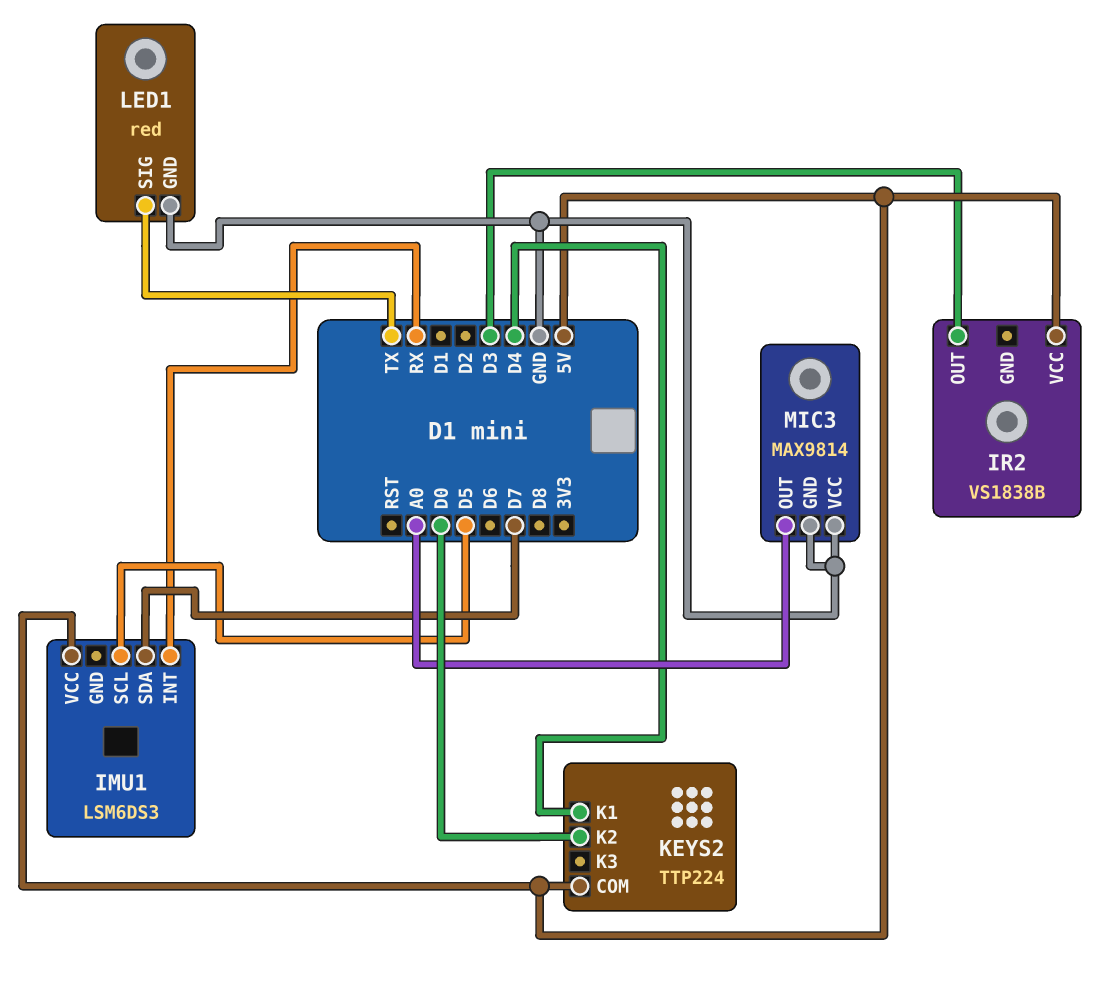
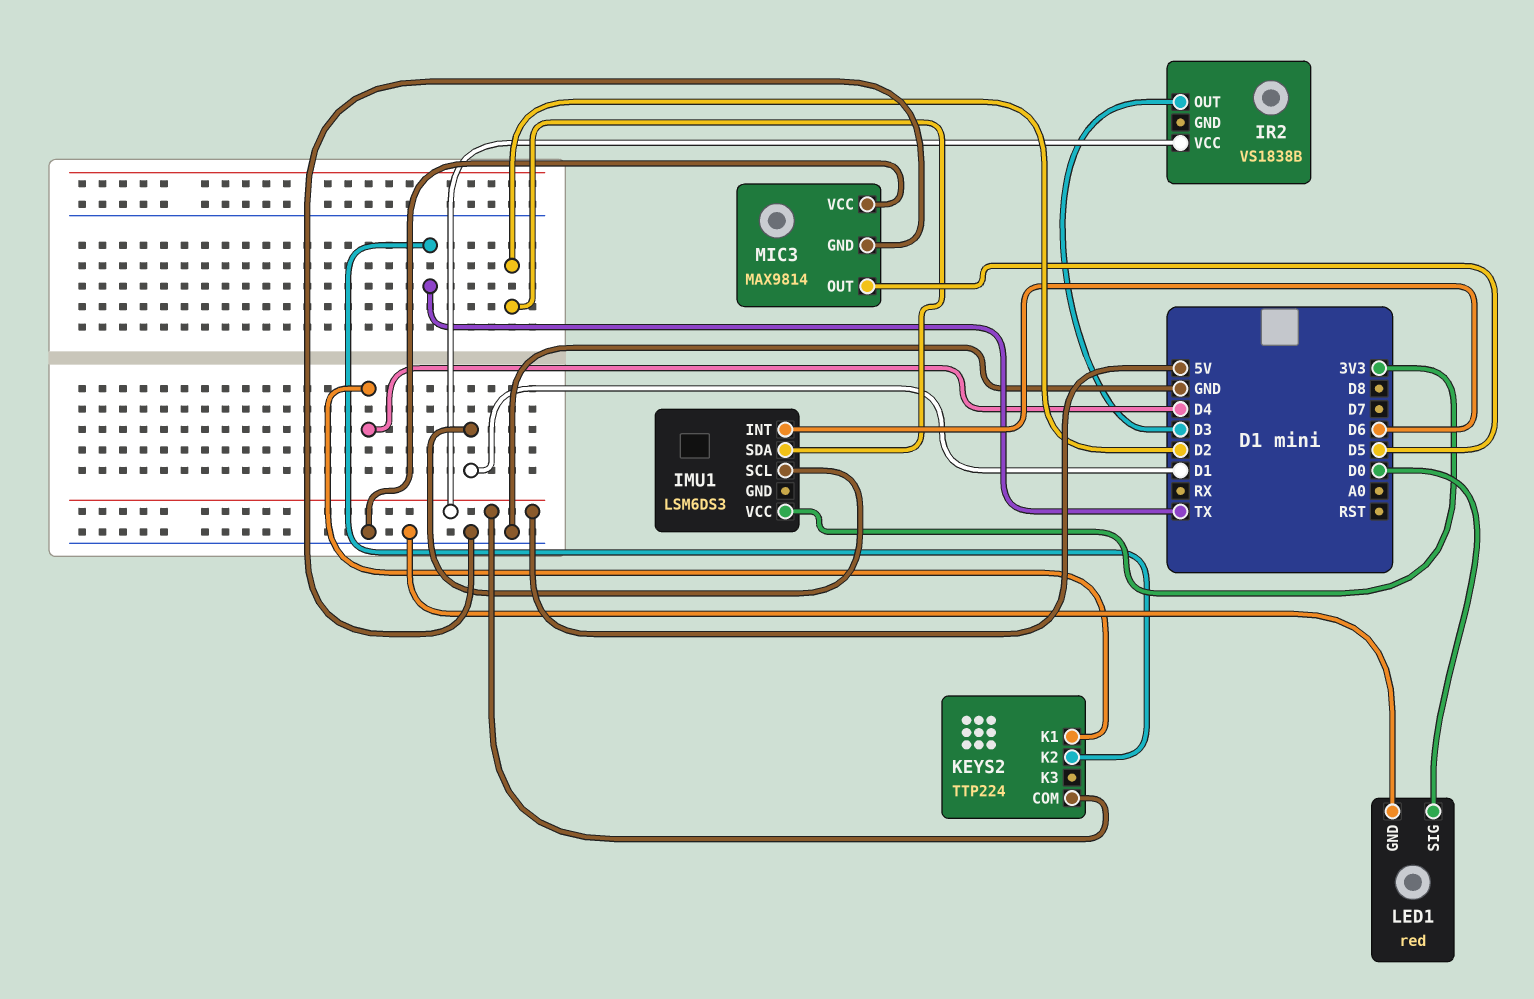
IMU1 pin INT: RX -> D6
IMU1 pin SCL: D5 -> D1
IMU1 pin SDA: D7 -> D2
IMU1 pin VCC: 5V -> 3V3
KEYS2 pin K2: D0 -> TX
LED1 pin SIG: TX -> D0
MIC3 pin OUT: A0 -> D5

